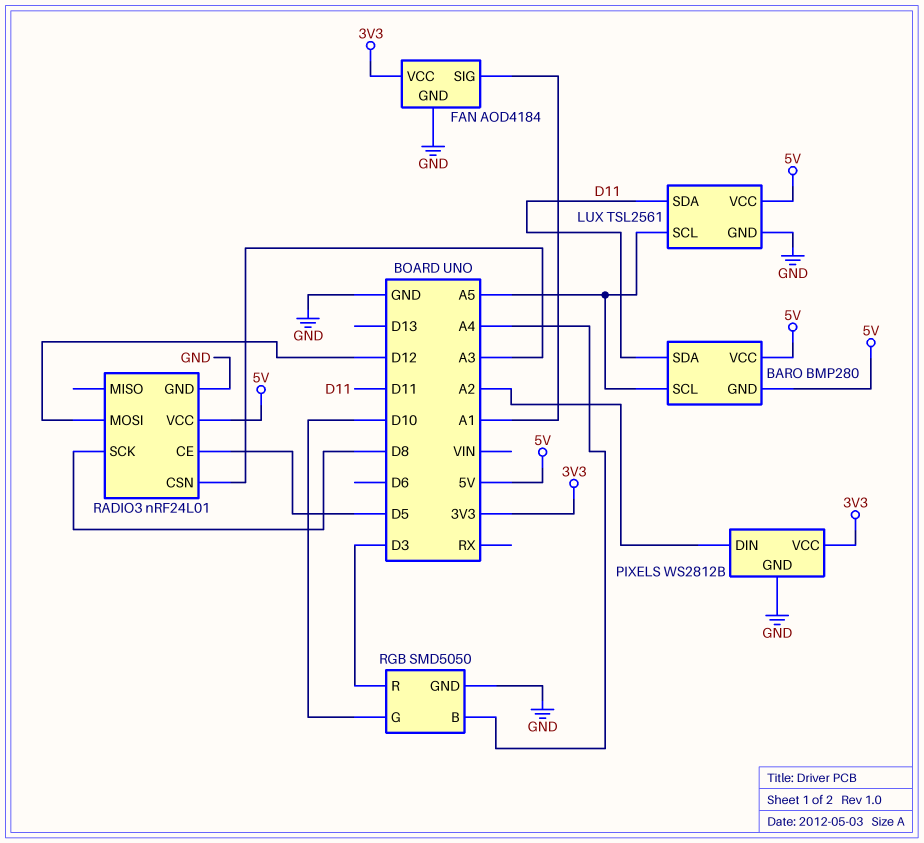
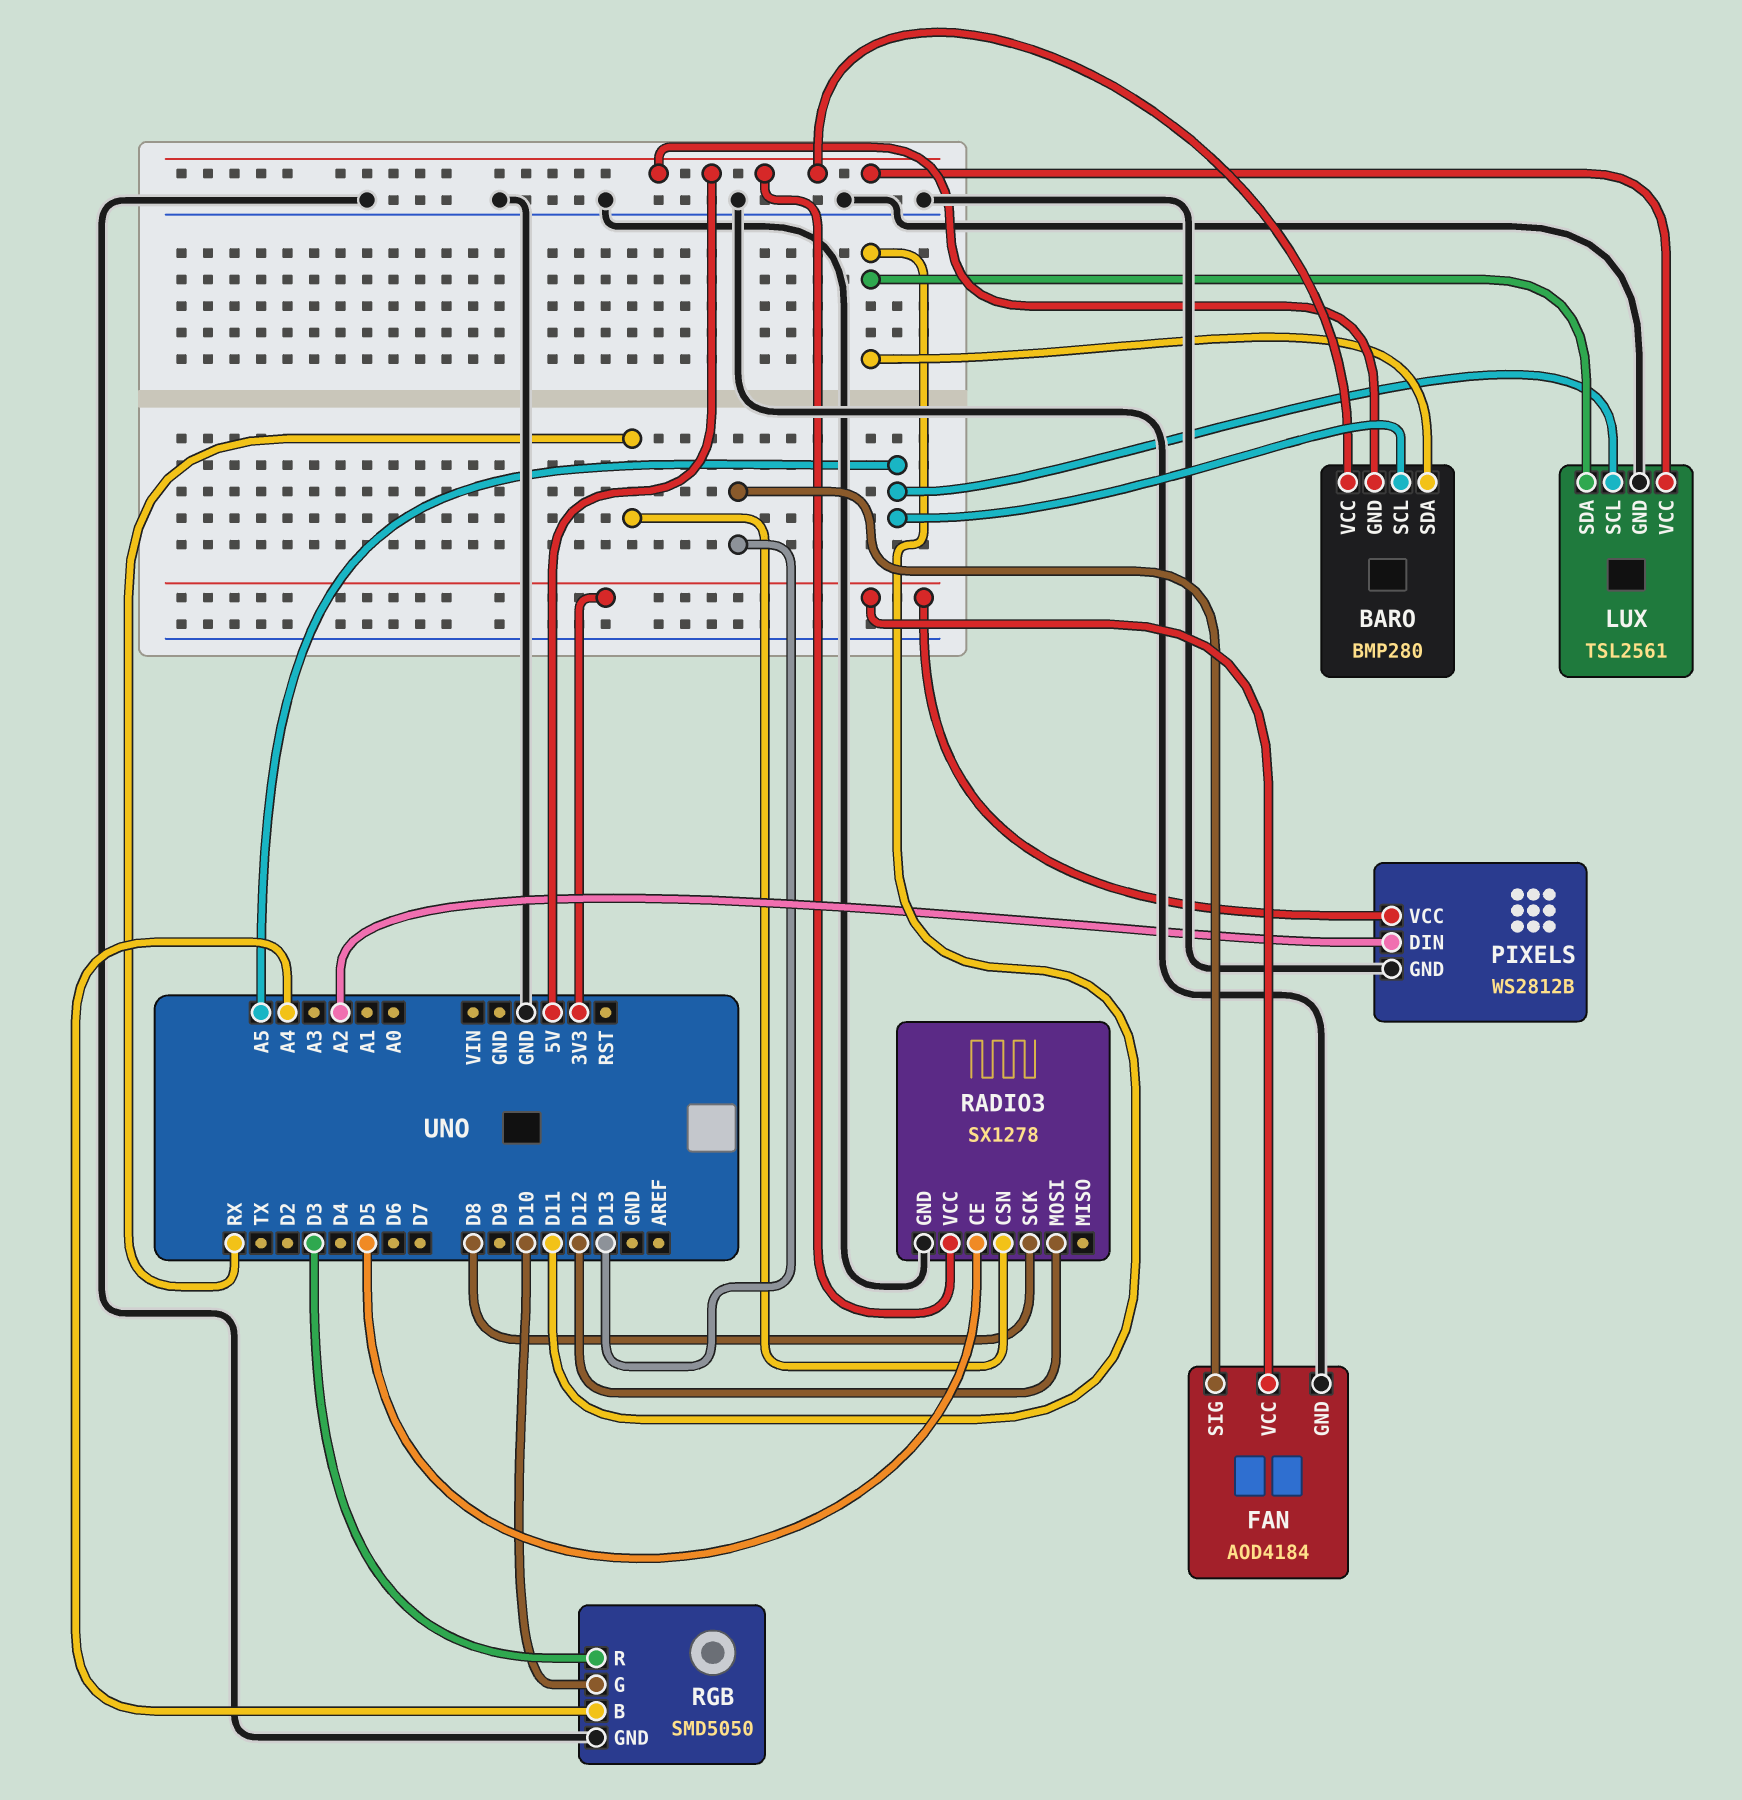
FAN pin SIG: A1 -> D13
RADIO3: nRF24L01 -> SX1278
RADIO3 pin CSN: A3 -> RX

